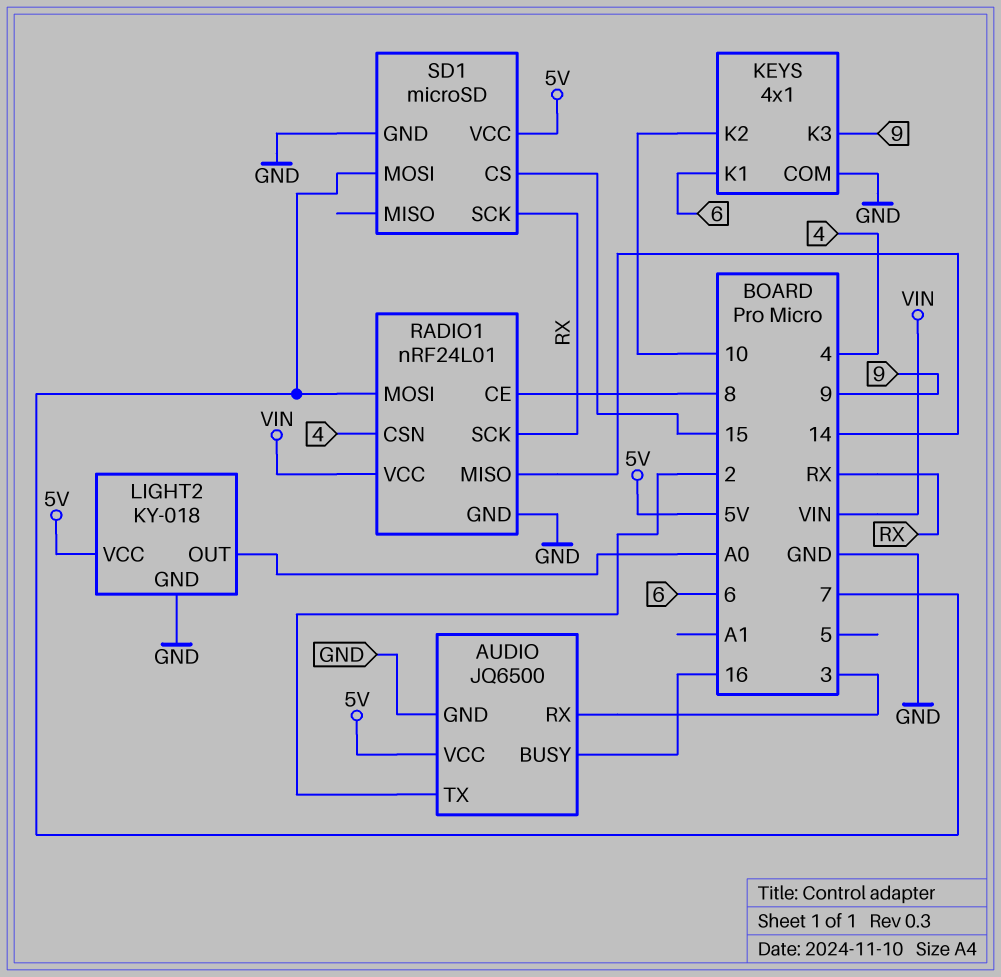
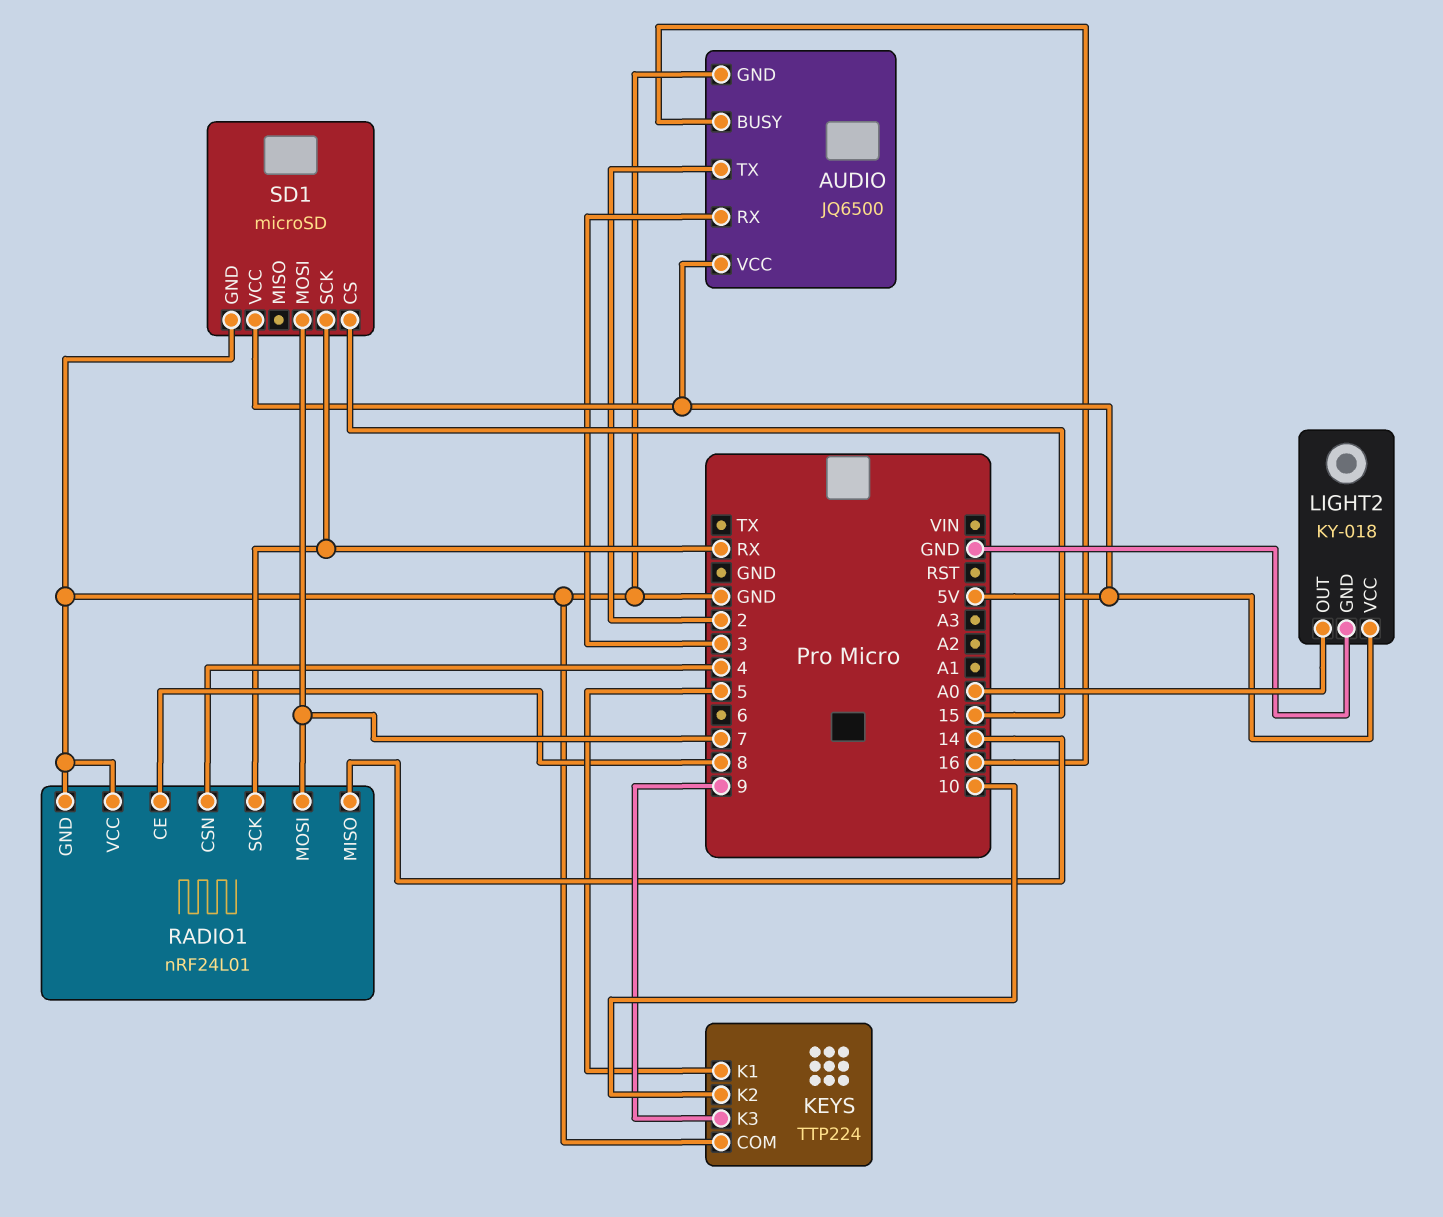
KEYS: 4x1 -> TTP224
KEYS pin K1: 6 -> 5
RADIO1 pin VCC: VIN -> GND

